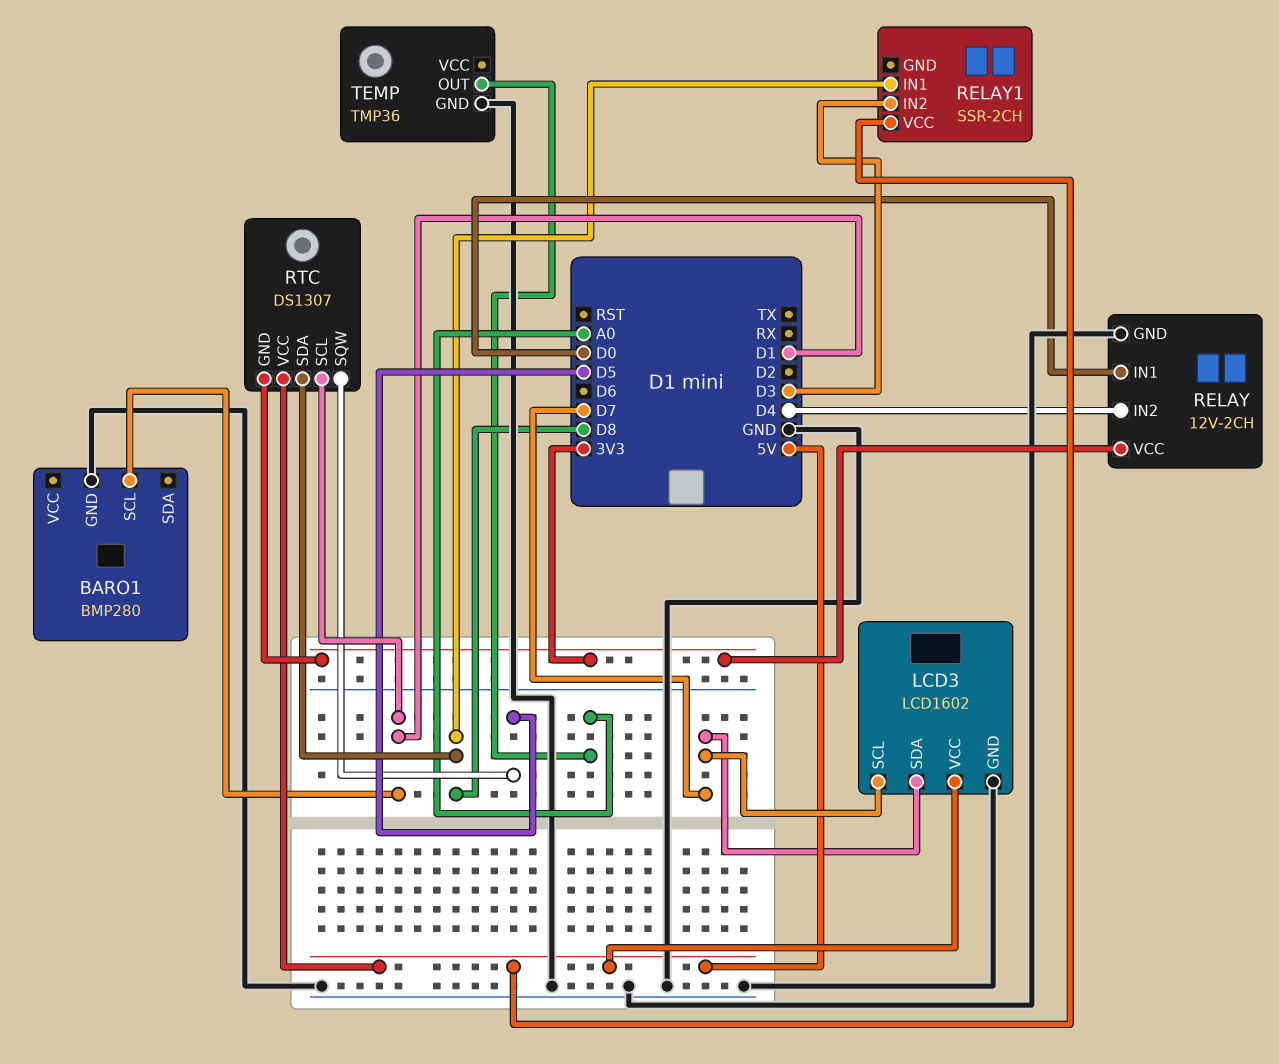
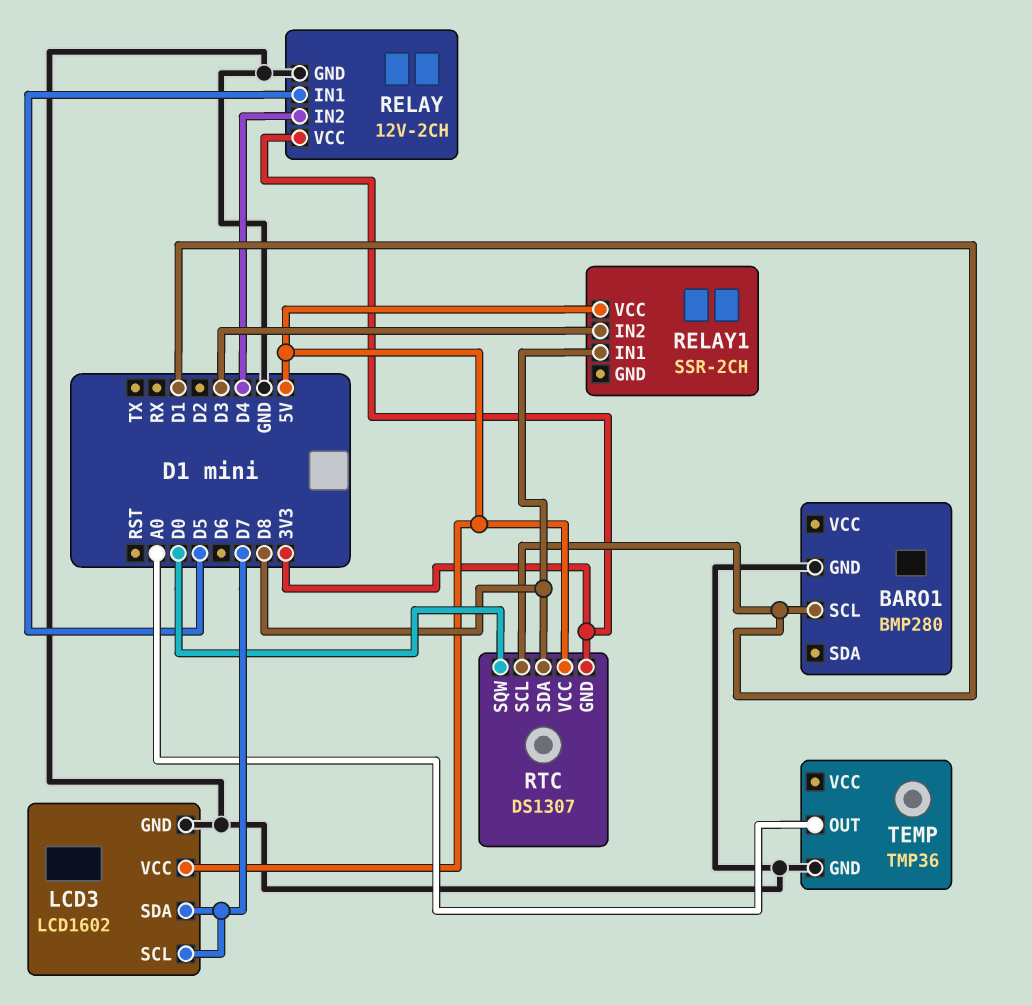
RELAY pin IN1: D0 -> D5
RTC pin SQW: D5 -> D0

